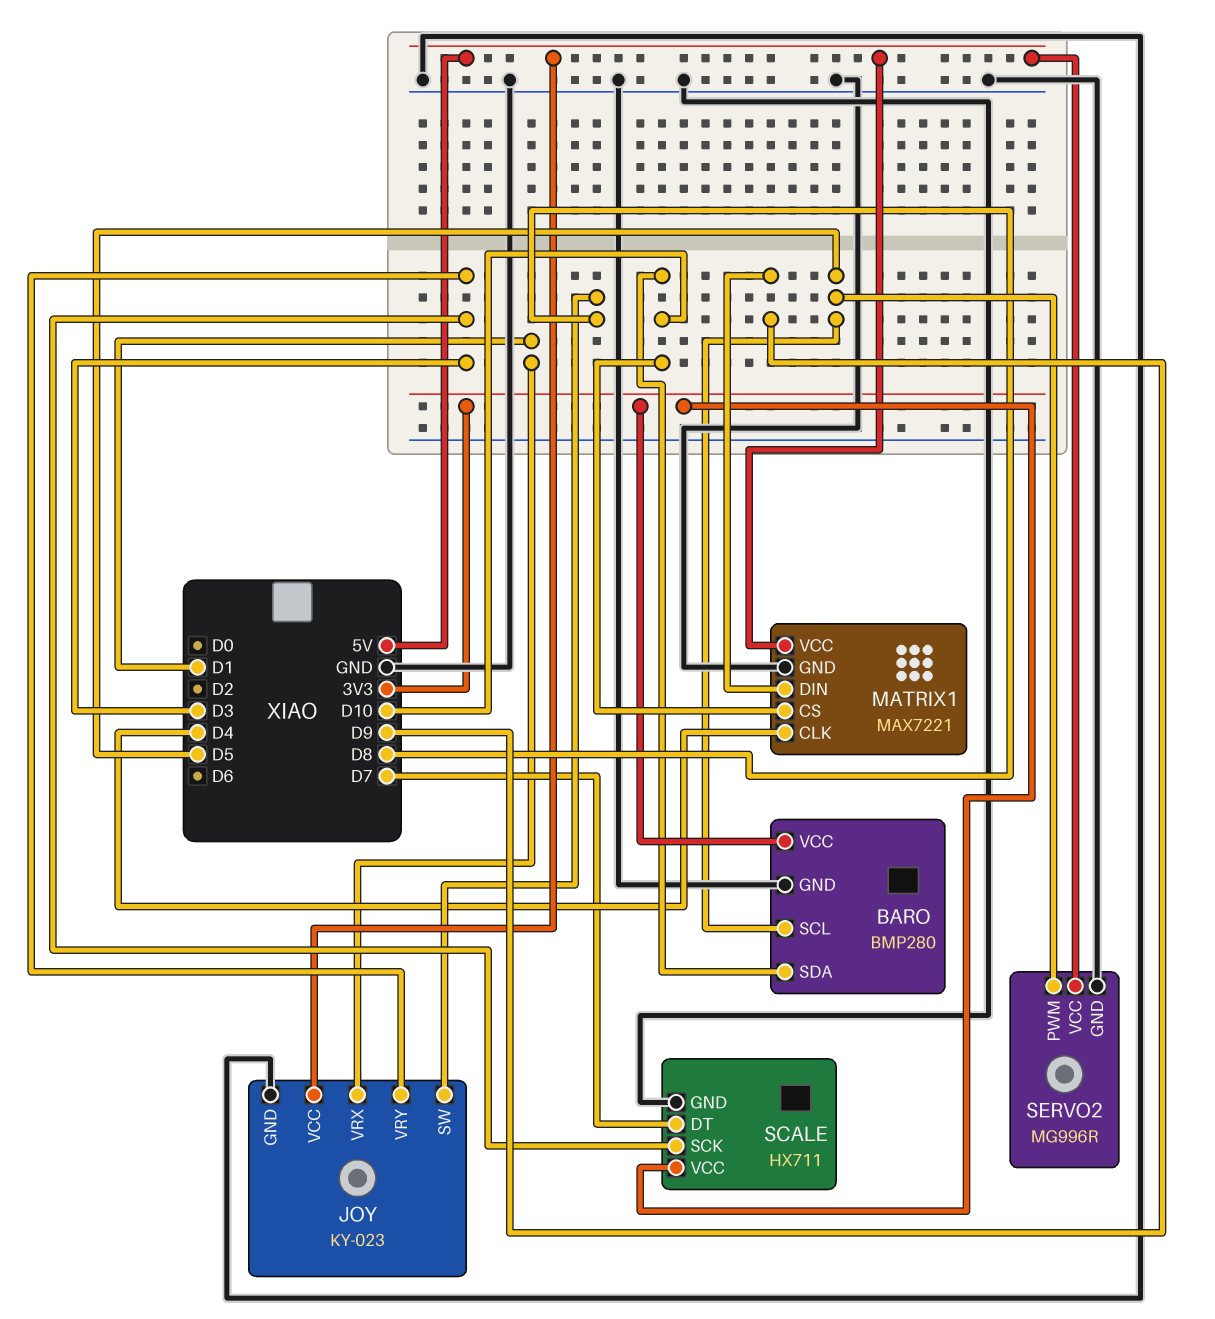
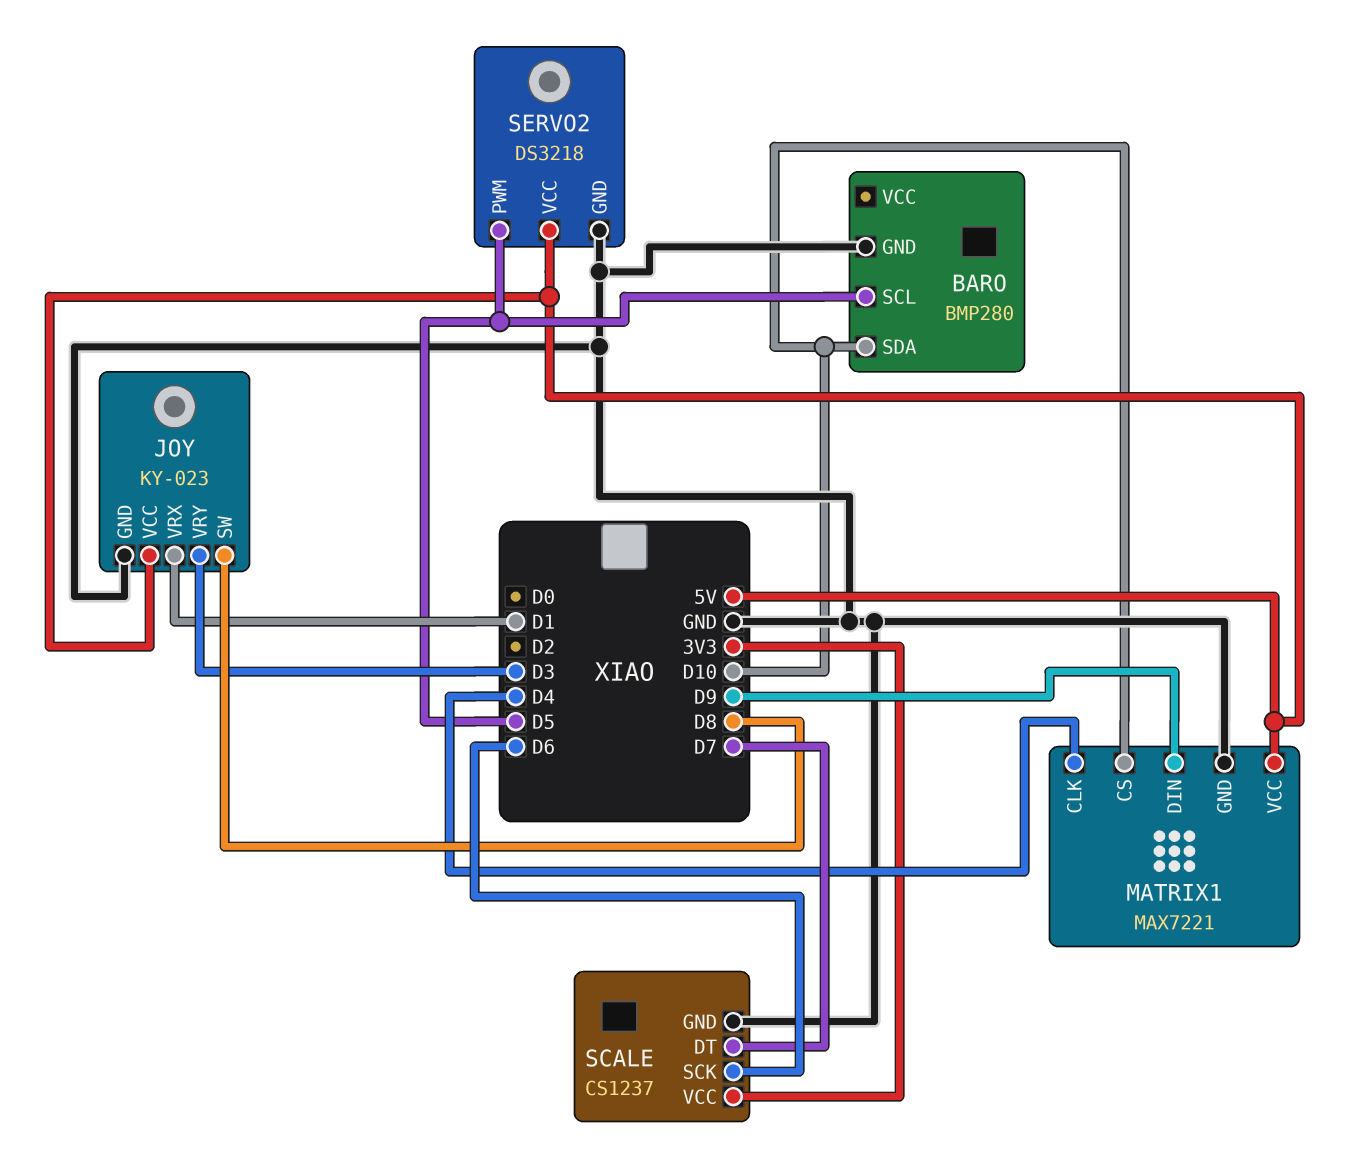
BARO pin VCC: 3V3 -> none
SCALE: HX711 -> CS1237
SCALE pin SCK: D3 -> D6
SERVO2: MG996R -> DS3218

